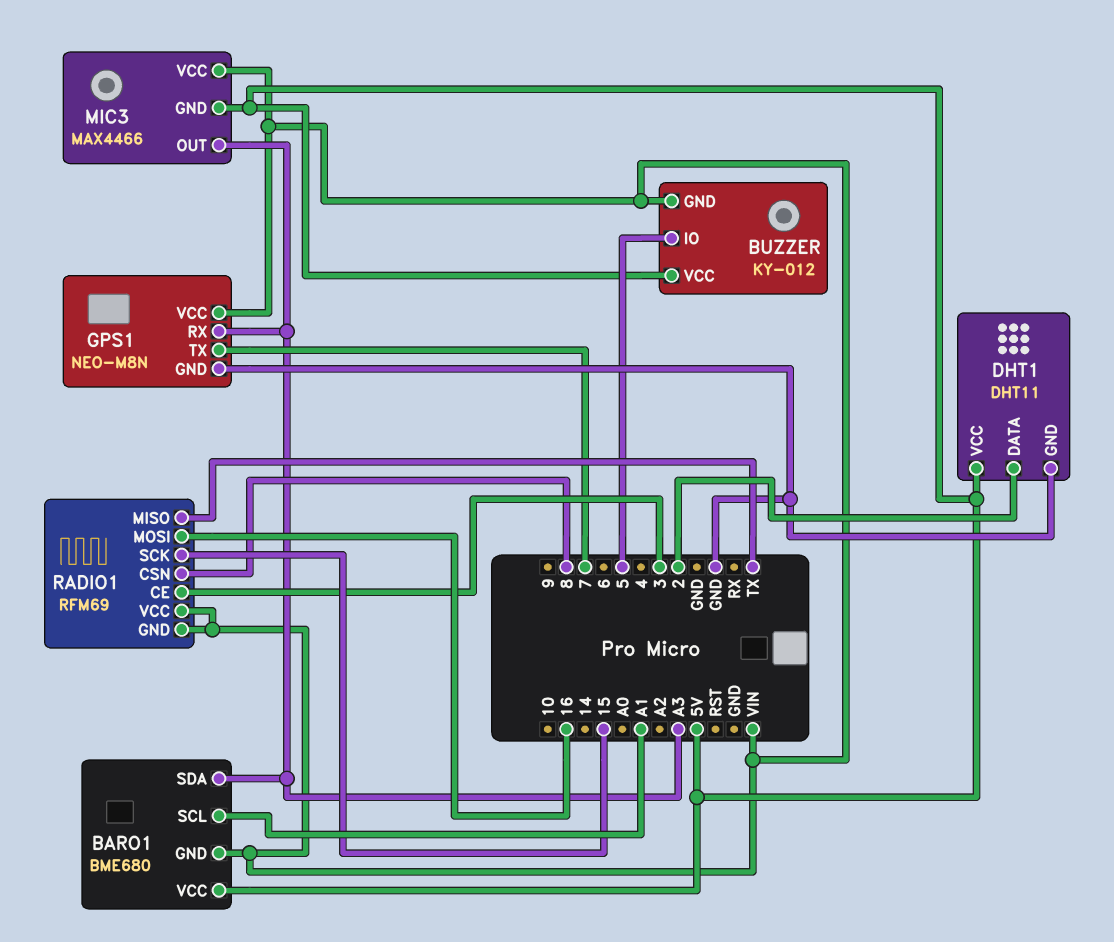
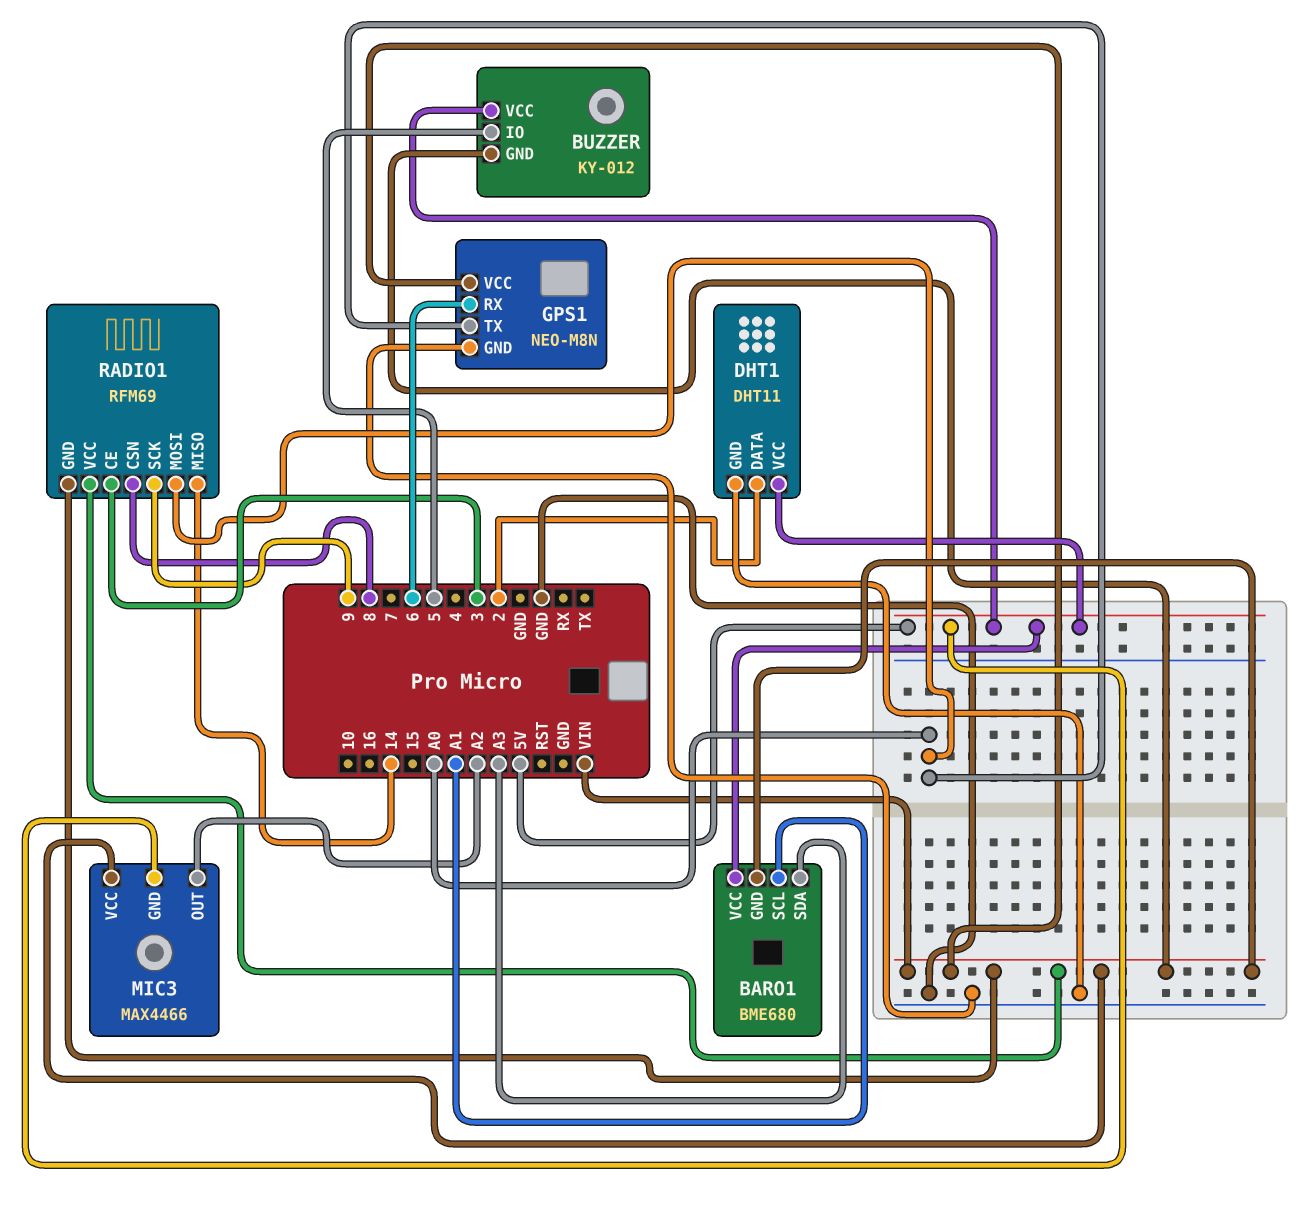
GPS1 pin RX: A3 -> 6
GPS1 pin TX: 7 -> A0
MIC3 pin OUT: A3 -> A2
RADIO1 pin MISO: TX -> 14
RADIO1 pin MOSI: 16 -> A0
RADIO1 pin SCK: 15 -> 9

